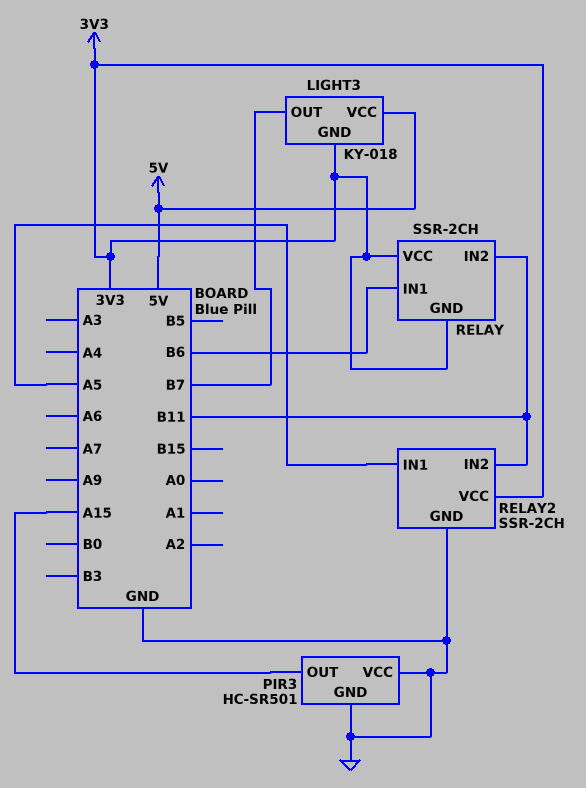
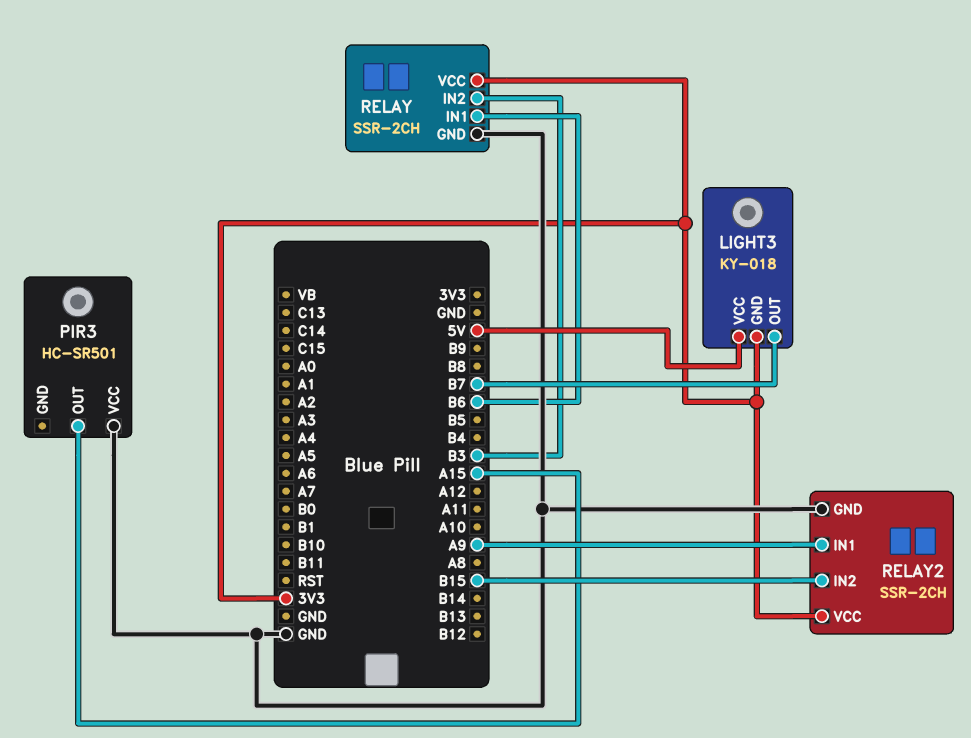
PIR3 pin GND: GND -> none
RELAY pin GND: 3V3 -> GND
RELAY pin IN2: B11 -> B3
RELAY2 pin IN1: A5 -> A9
RELAY2 pin IN2: B11 -> B15

